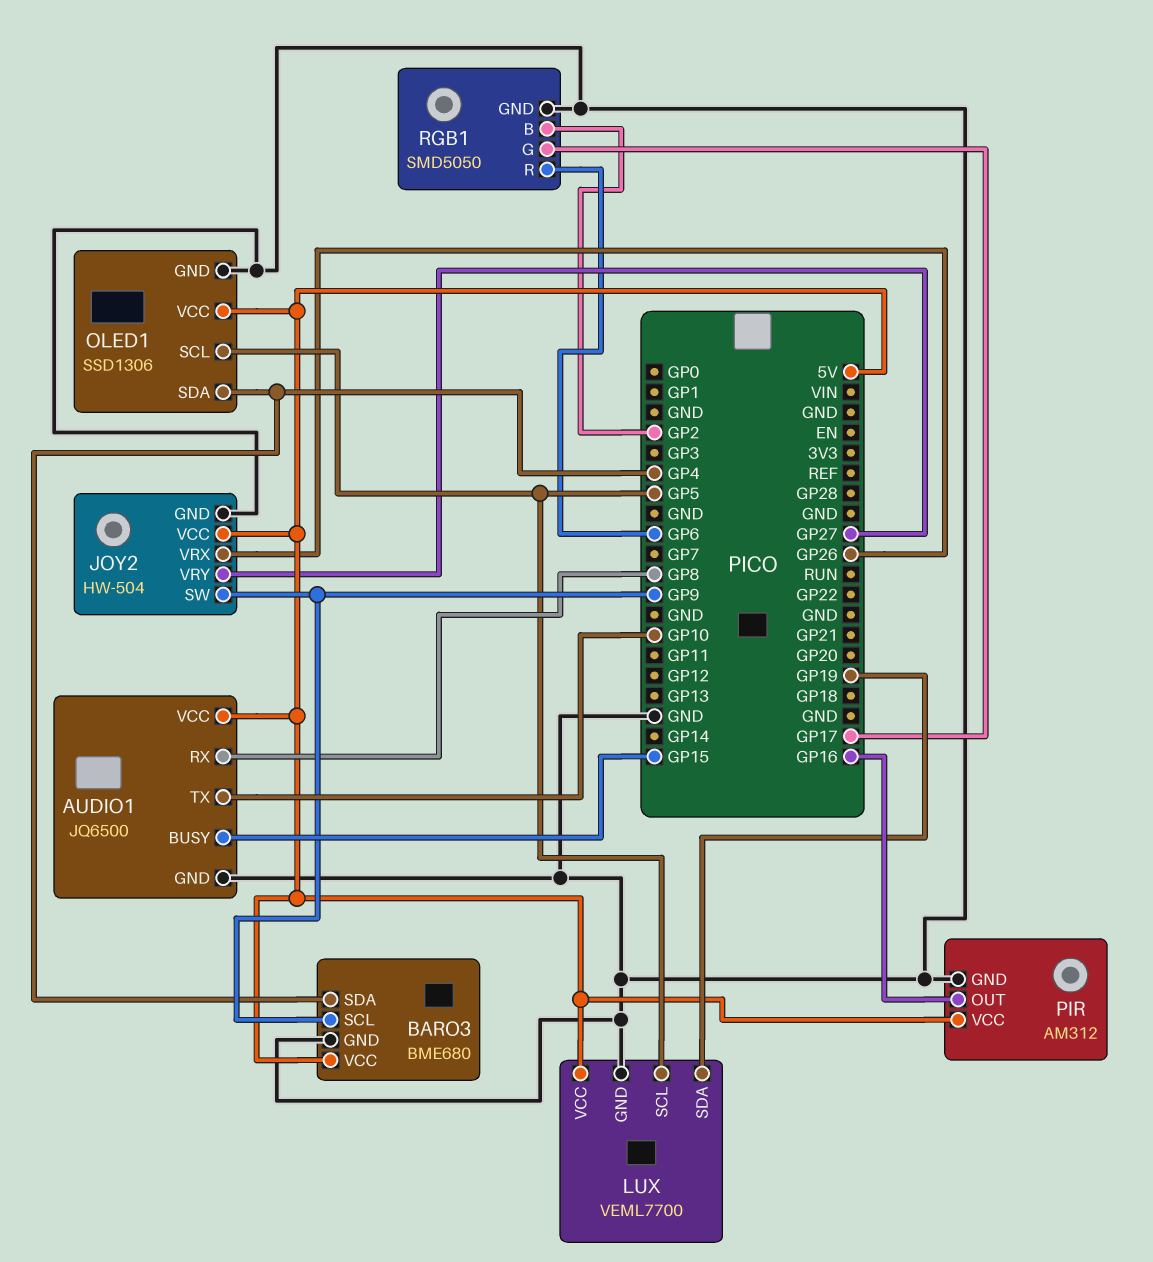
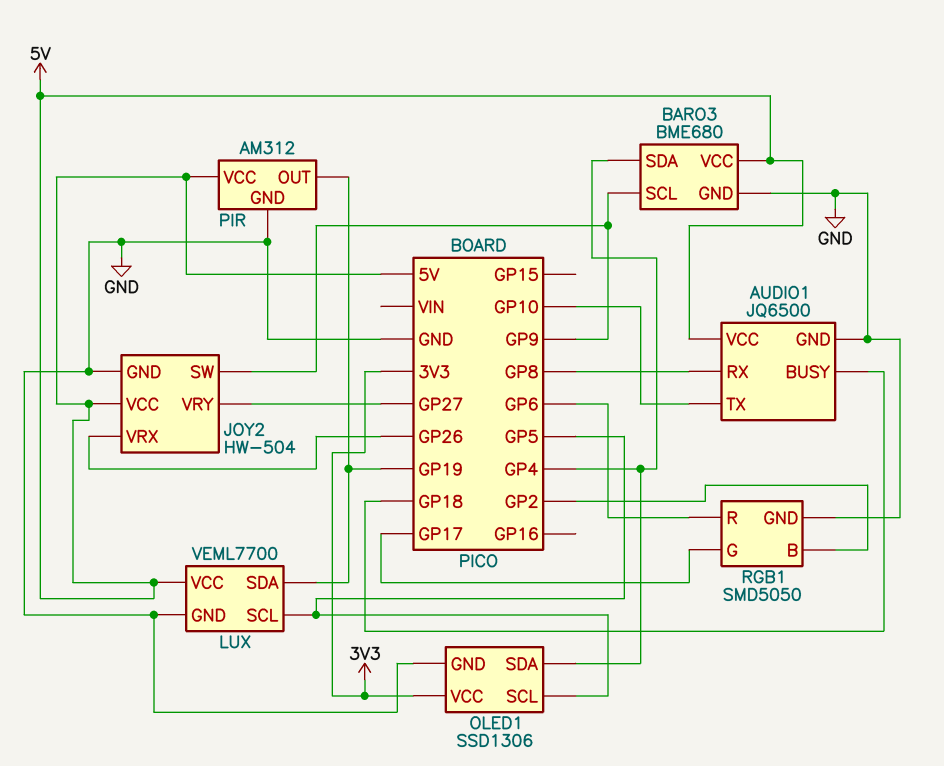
AUDIO1 pin BUSY: GP15 -> GP18
OLED1 pin VCC: 5V -> 3V3
PIR pin OUT: GP16 -> GP19

